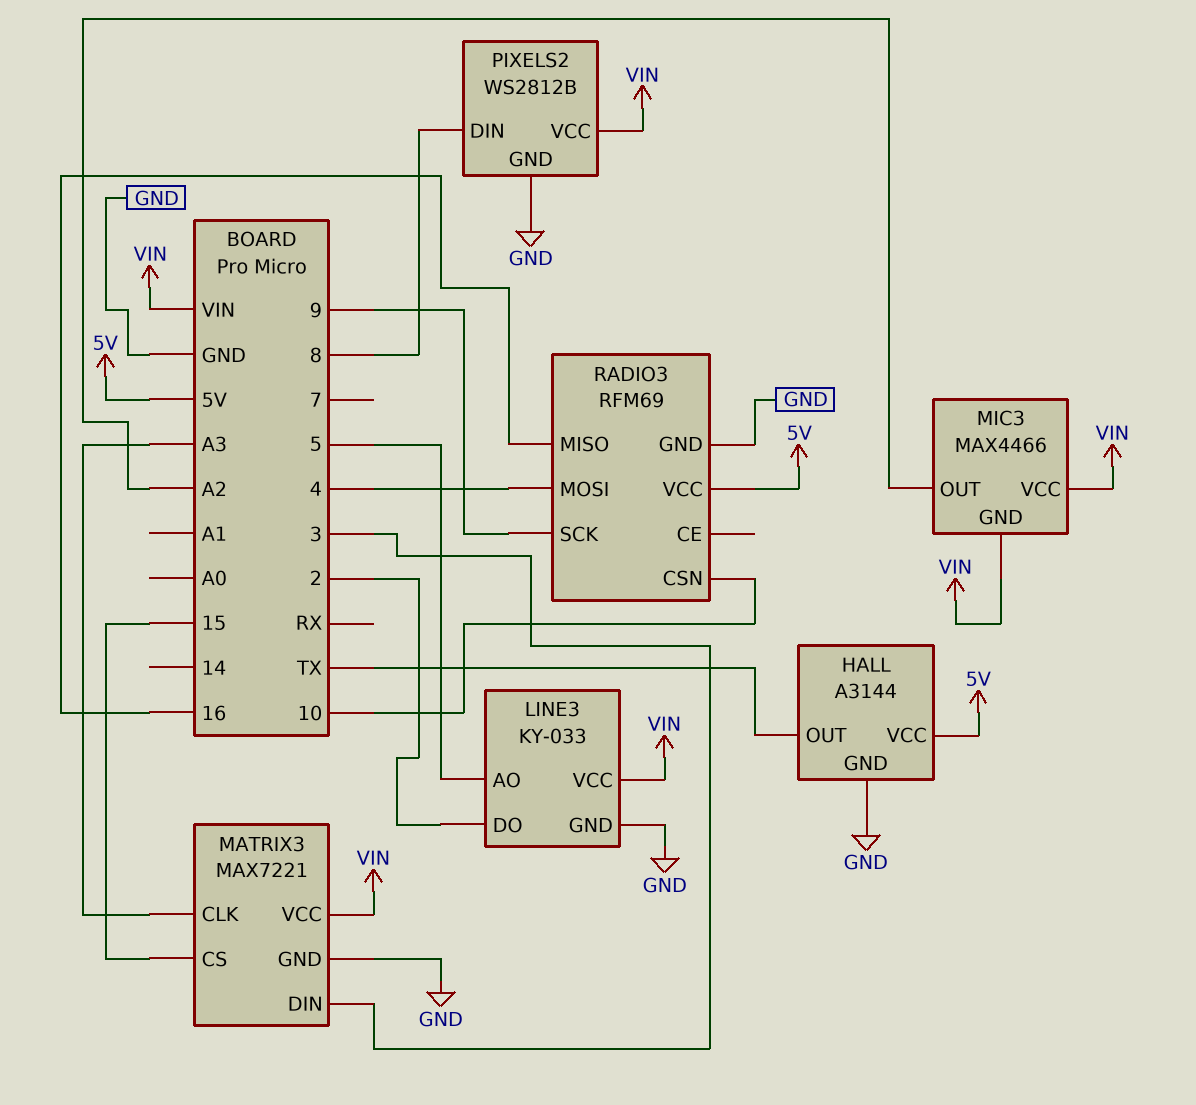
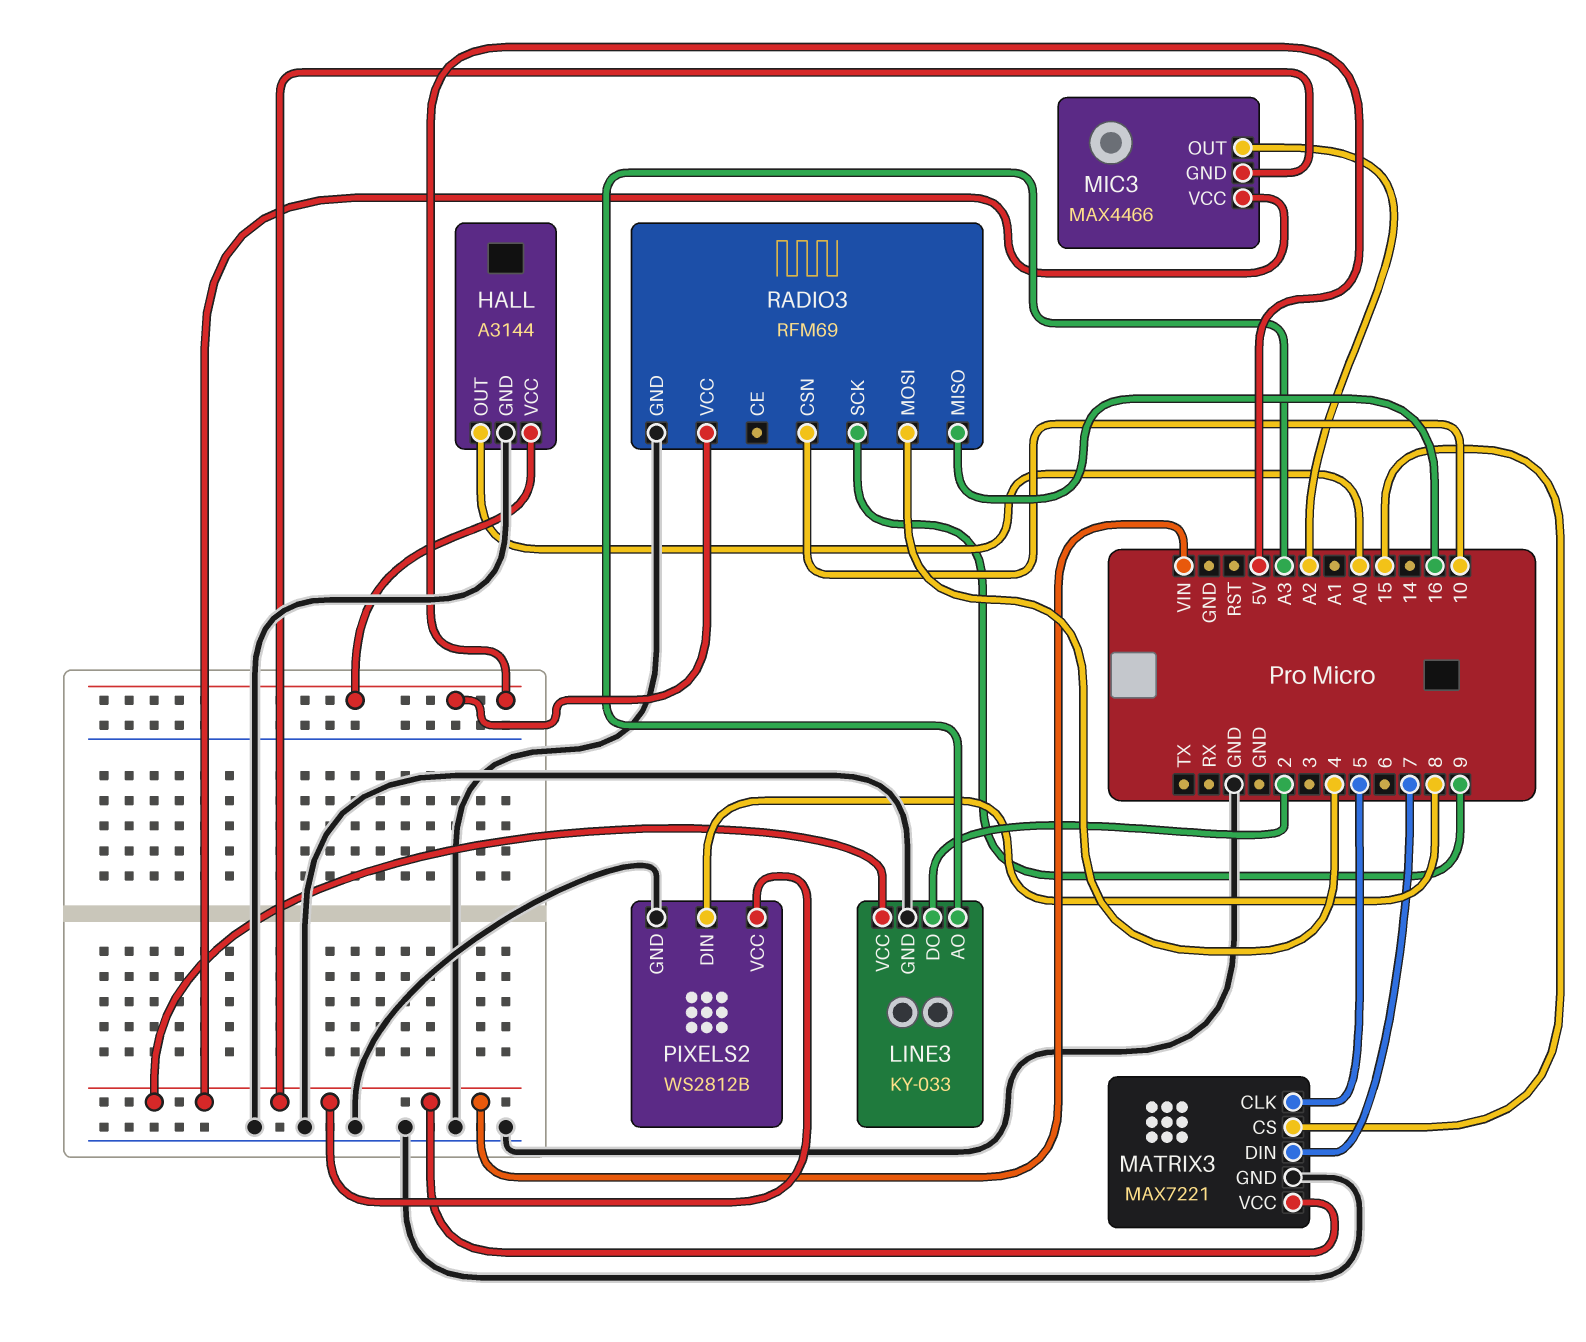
HALL pin OUT: TX -> A0
LINE3 pin AO: 5 -> A3
MATRIX3 pin CLK: A3 -> 5
MATRIX3 pin DIN: 3 -> 7

